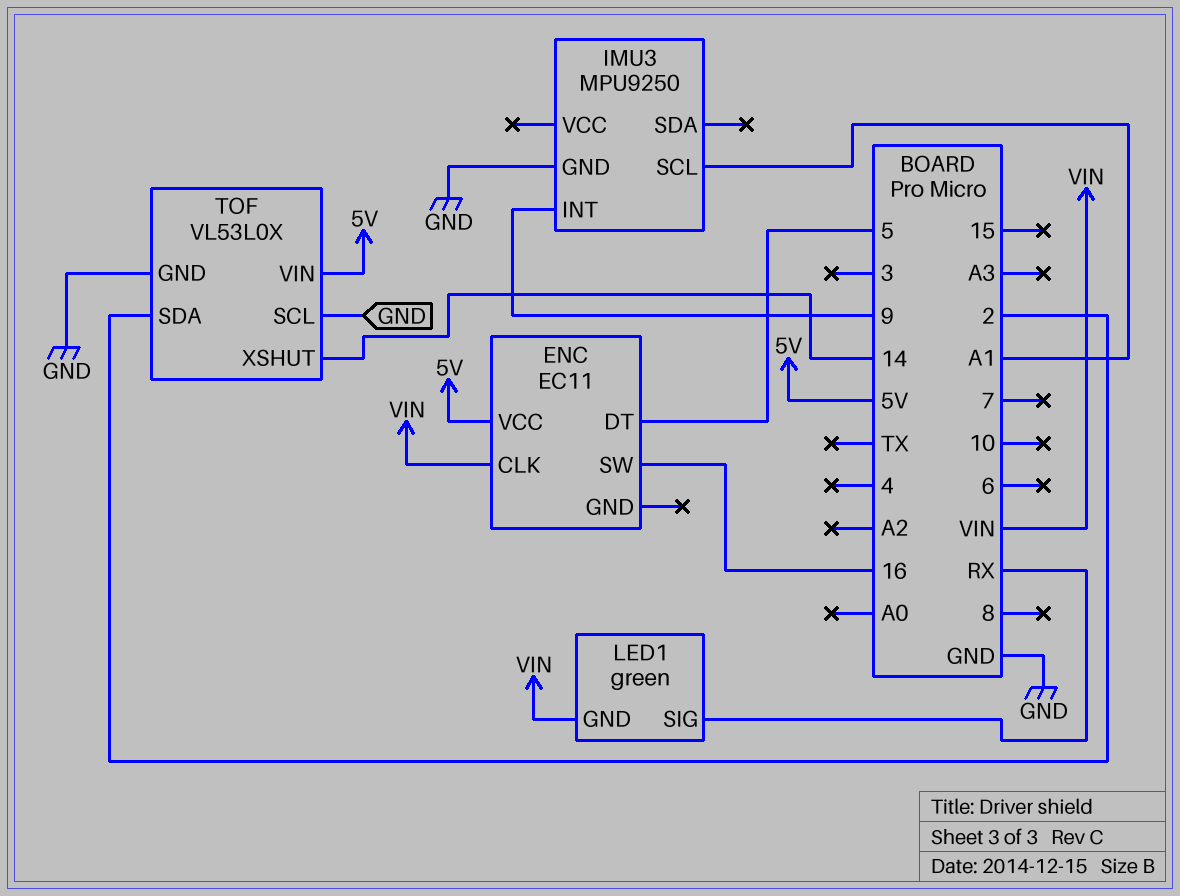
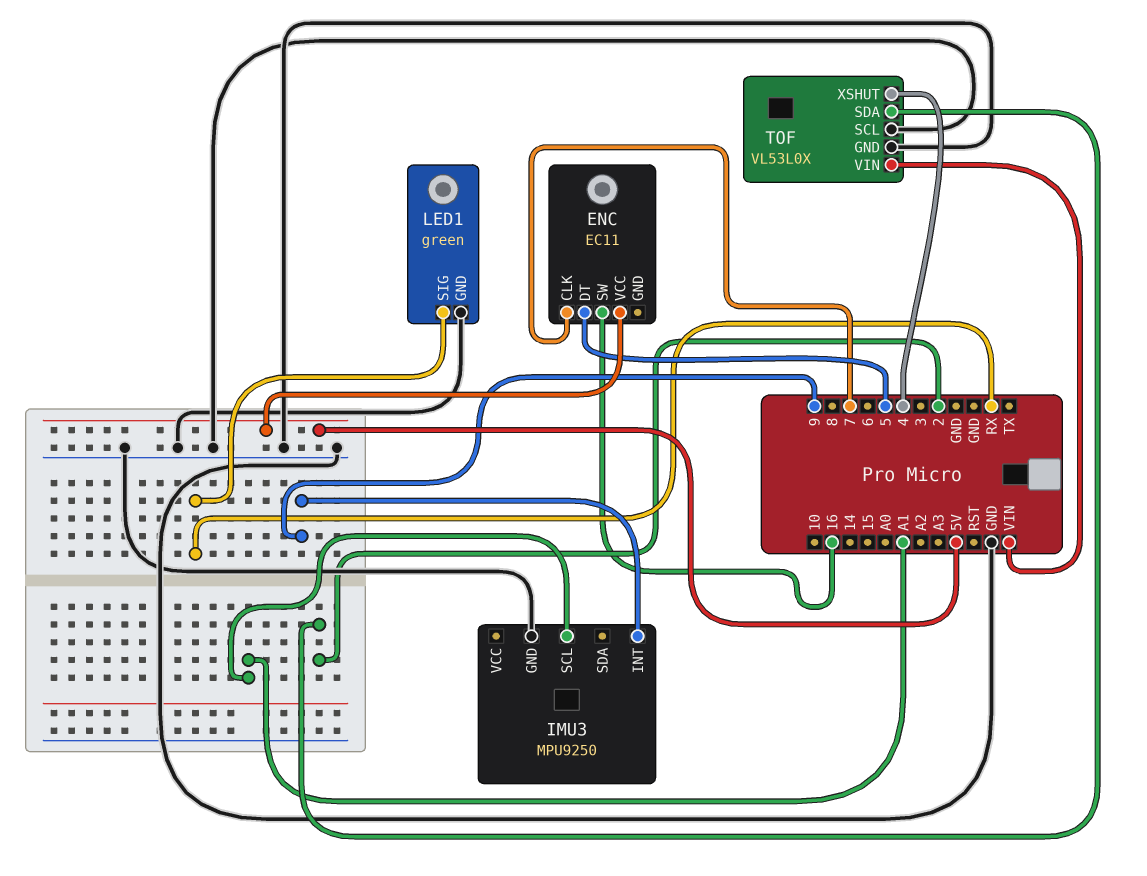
ENC pin CLK: VIN -> 7
LED1 pin GND: VIN -> GND
TOF pin VIN: 5V -> VIN
TOF pin XSHUT: 14 -> 4

